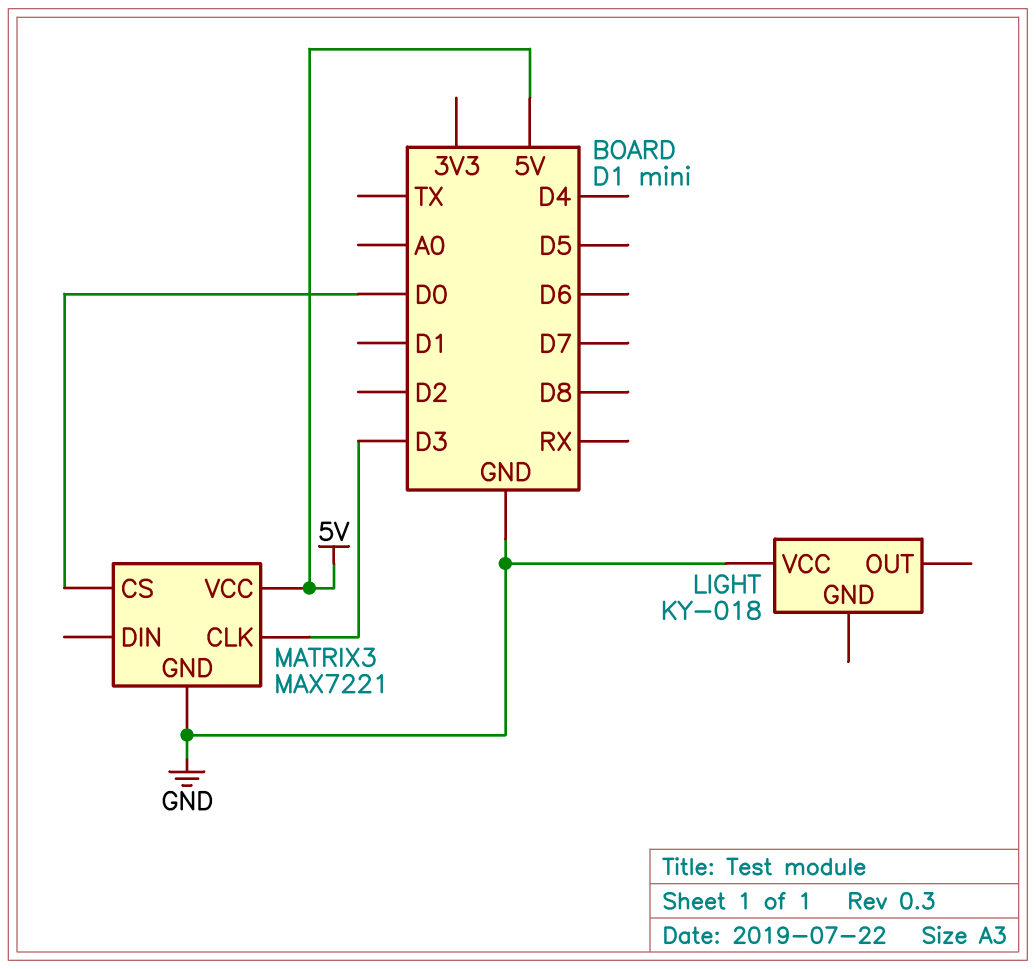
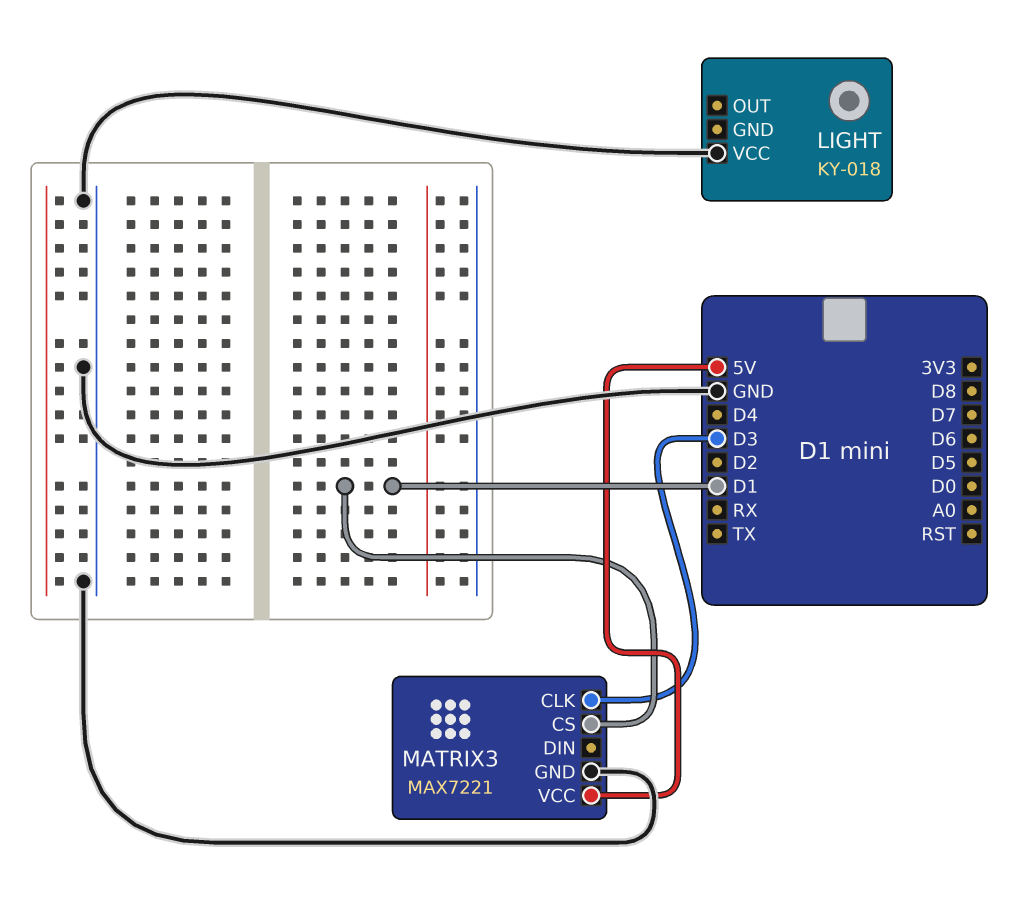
MATRIX3 pin CS: D0 -> D1

